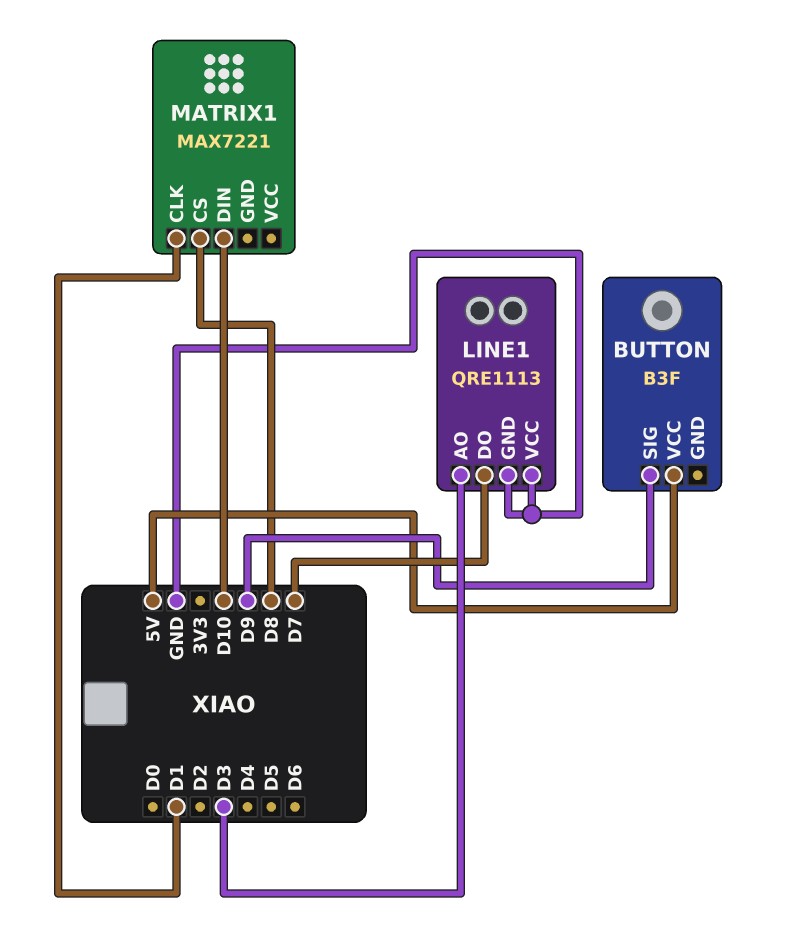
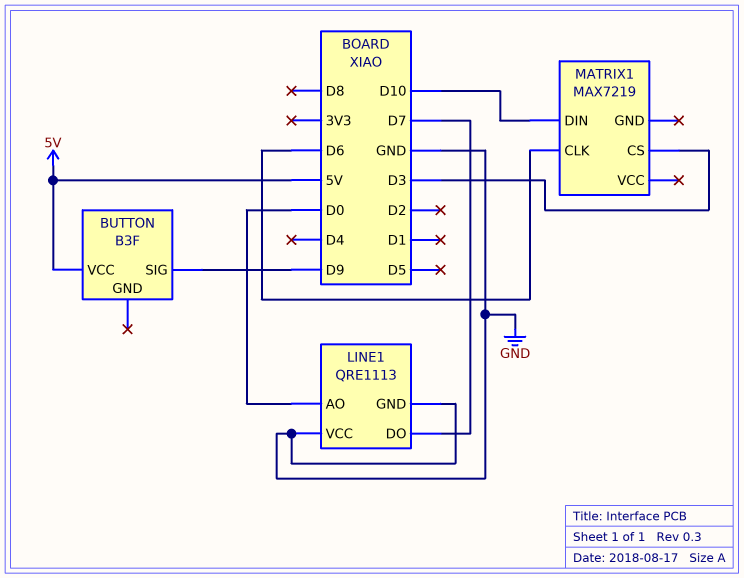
LINE1 pin AO: D3 -> D0
MATRIX1: MAX7221 -> MAX7219
MATRIX1 pin CLK: D1 -> D6
MATRIX1 pin CS: D8 -> D3

